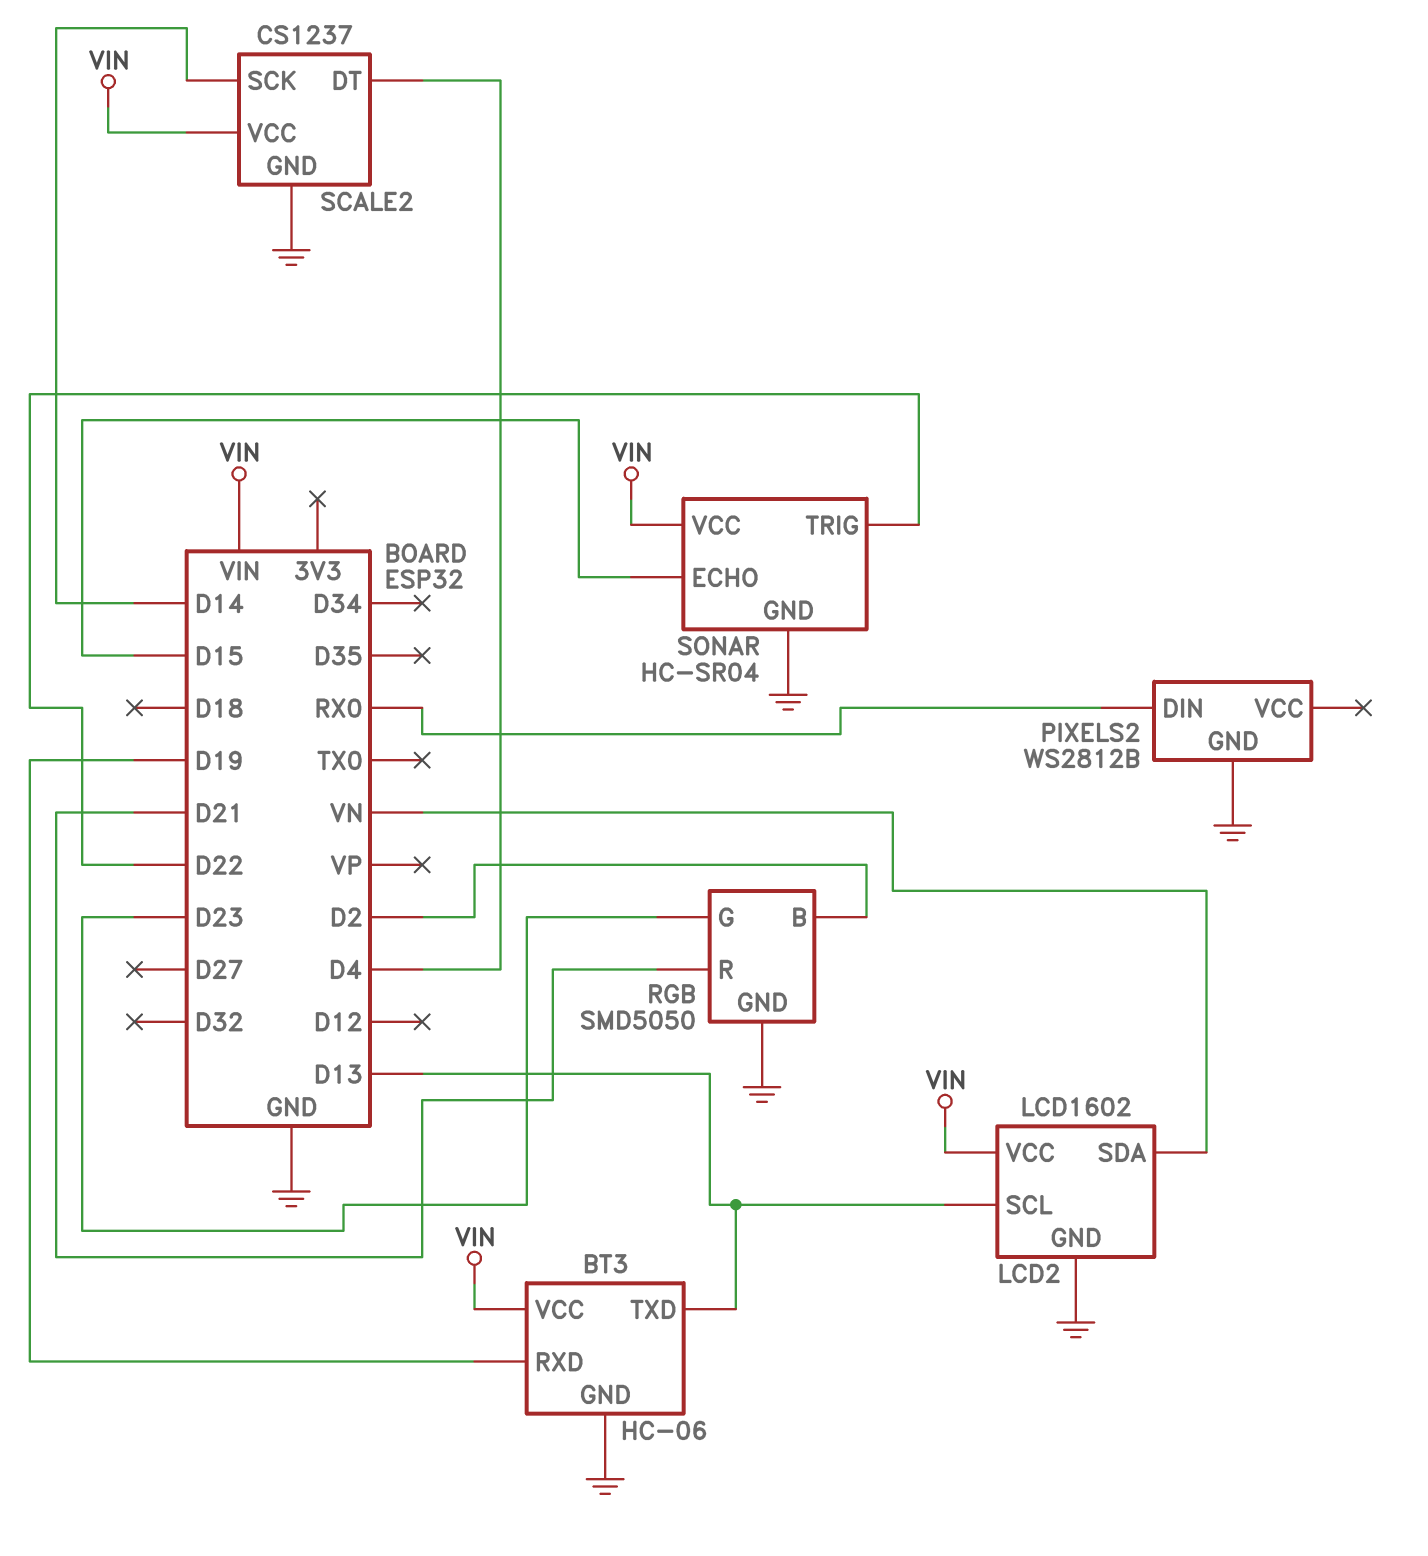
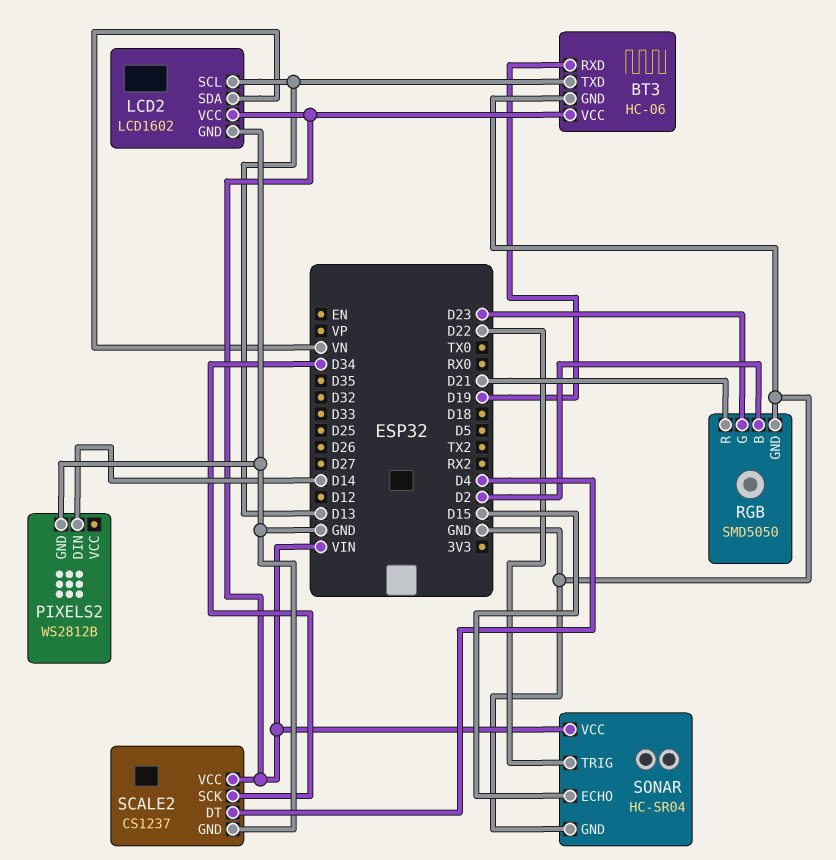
PIXELS2 pin DIN: RX0 -> D14
SCALE2 pin SCK: D14 -> D34

